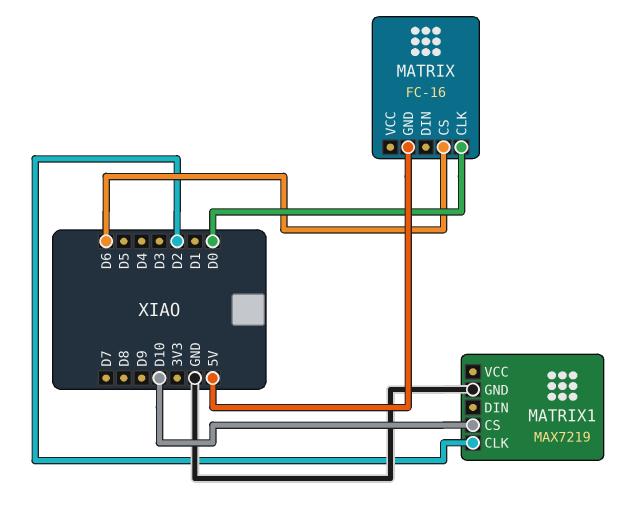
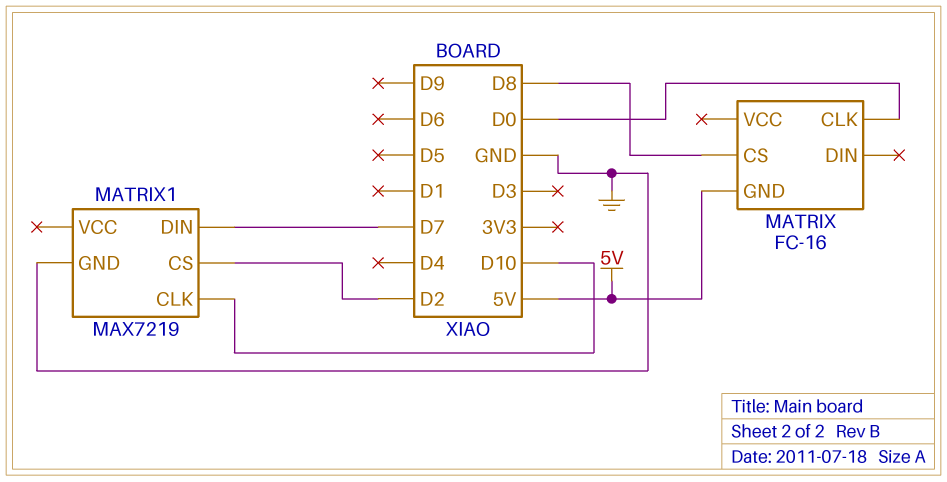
MATRIX pin CS: D6 -> D8
MATRIX1 pin CLK: D2 -> D10
MATRIX1 pin CS: D10 -> D2
MATRIX1 pin DIN: none -> D7

